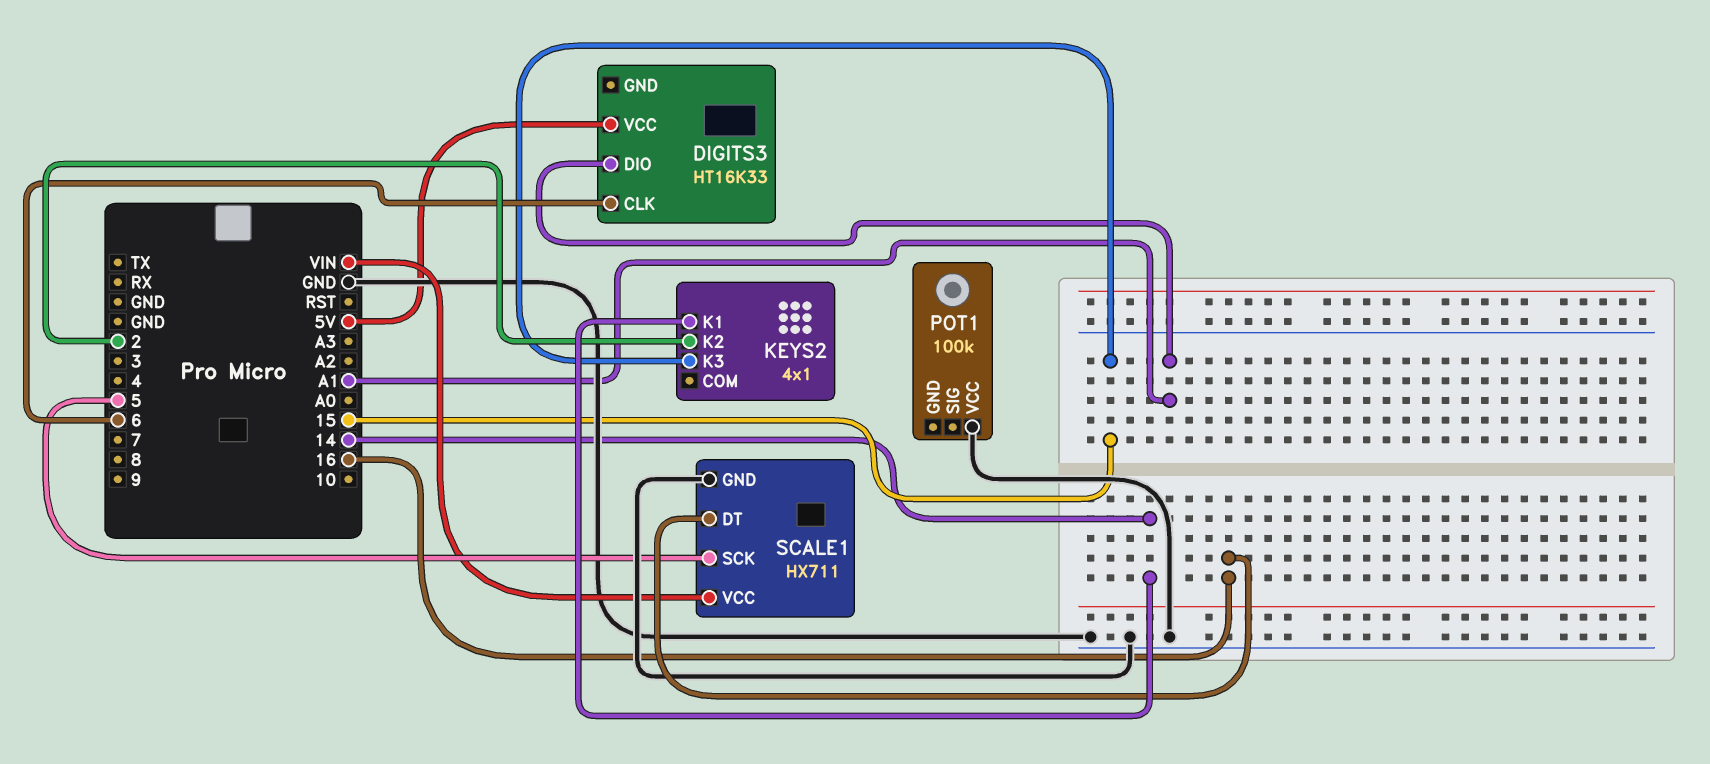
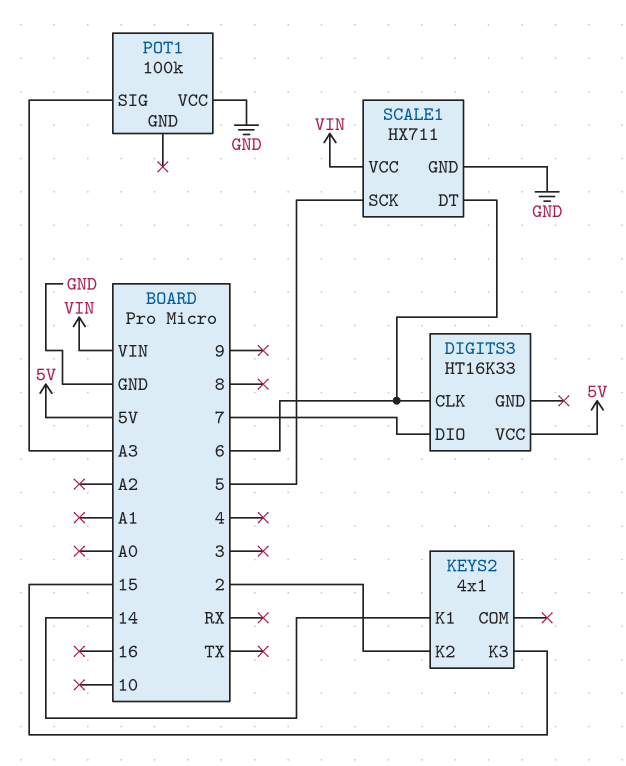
DIGITS3 pin DIO: A1 -> 7
POT1 pin SIG: none -> A3
SCALE1 pin DT: 16 -> 6

